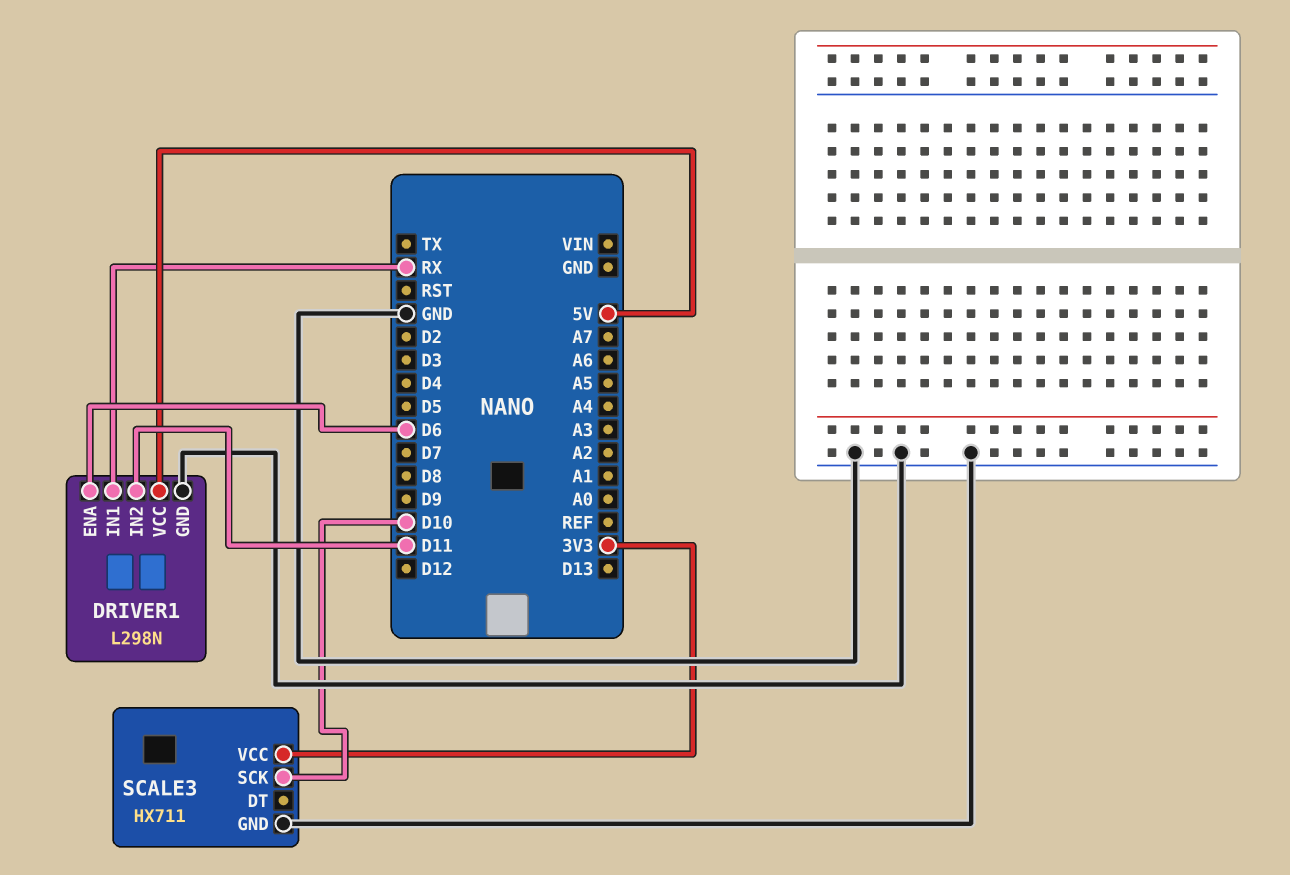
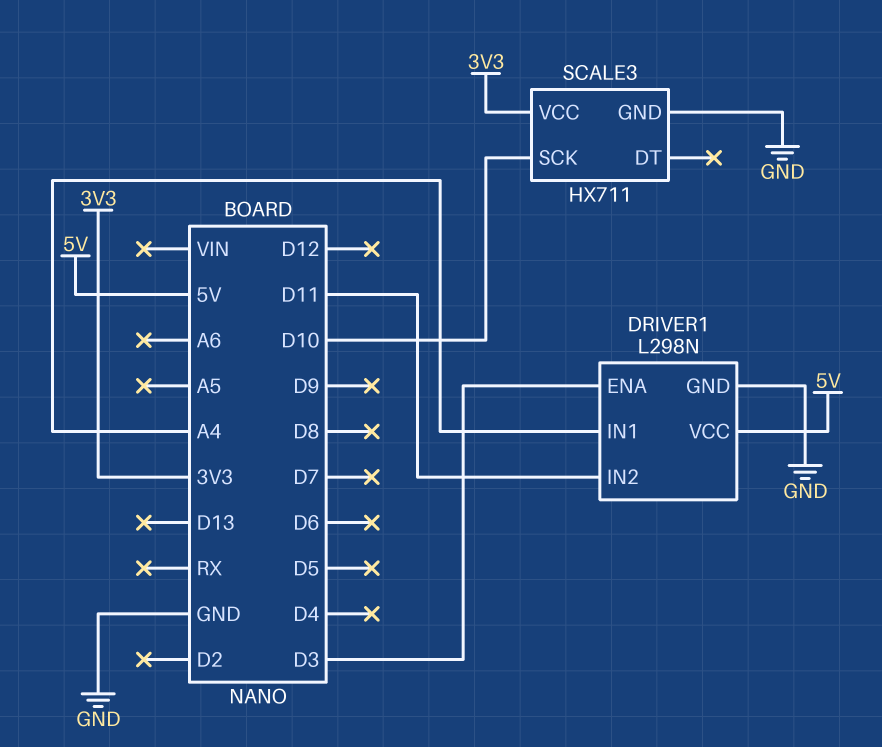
DRIVER1 pin ENA: D6 -> D3
DRIVER1 pin IN1: RX -> A4

